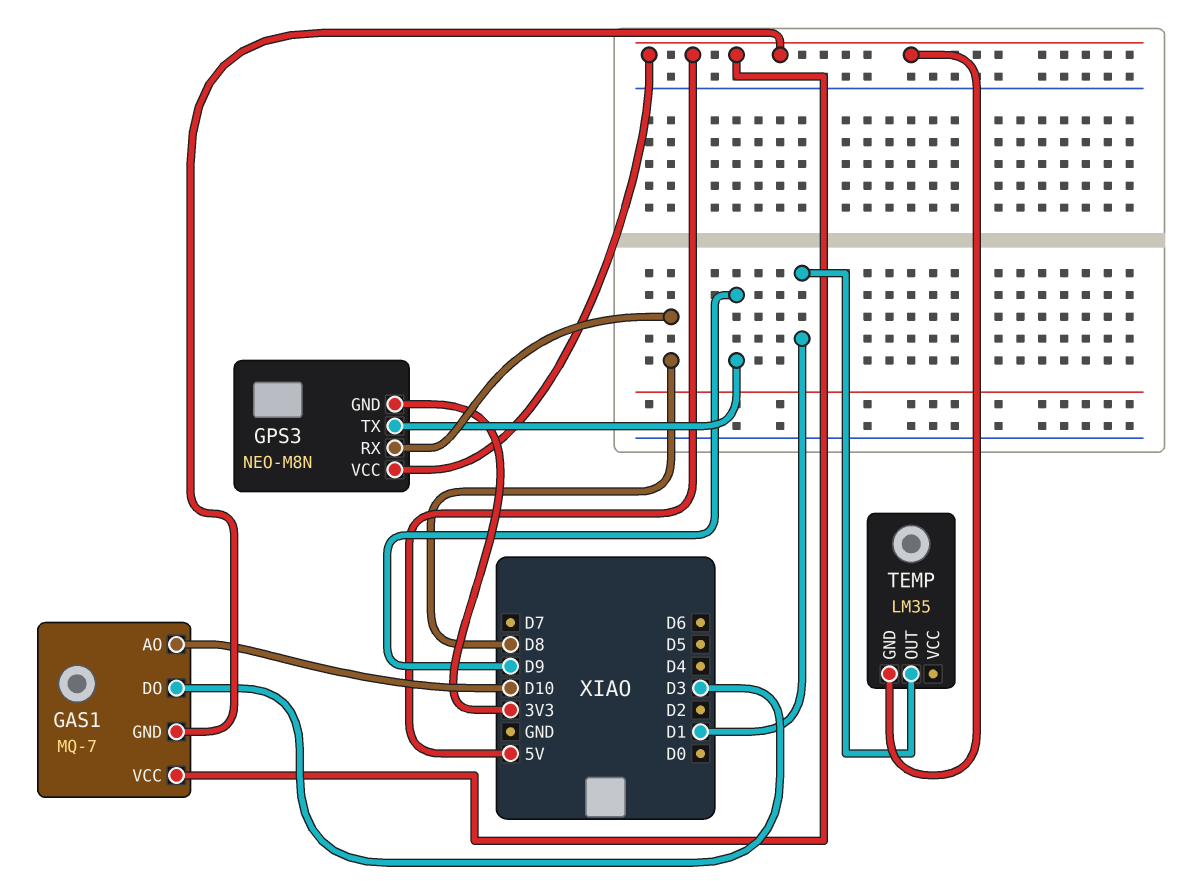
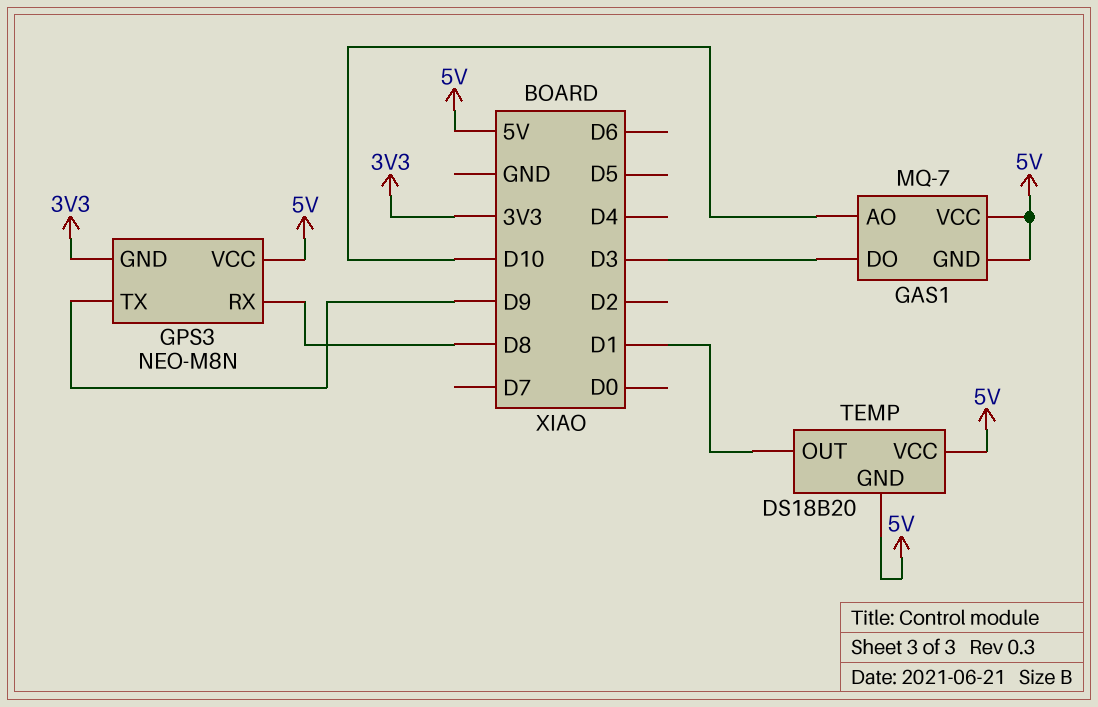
TEMP: LM35 -> DS18B20
TEMP pin VCC: none -> 5V

